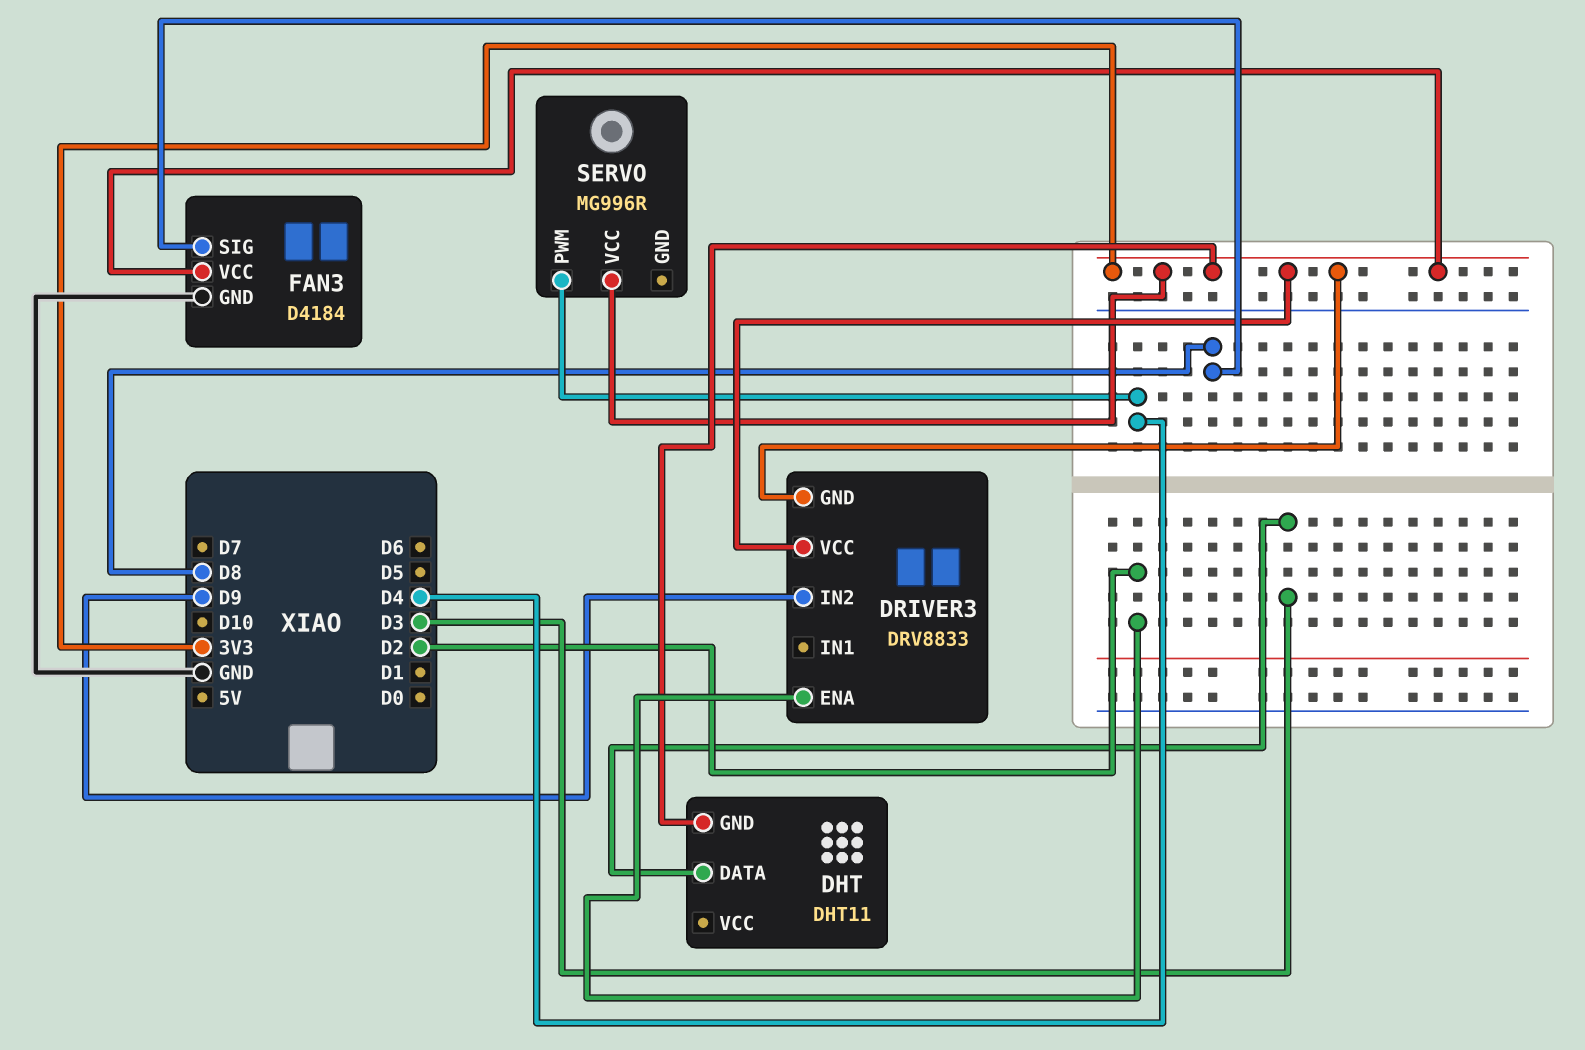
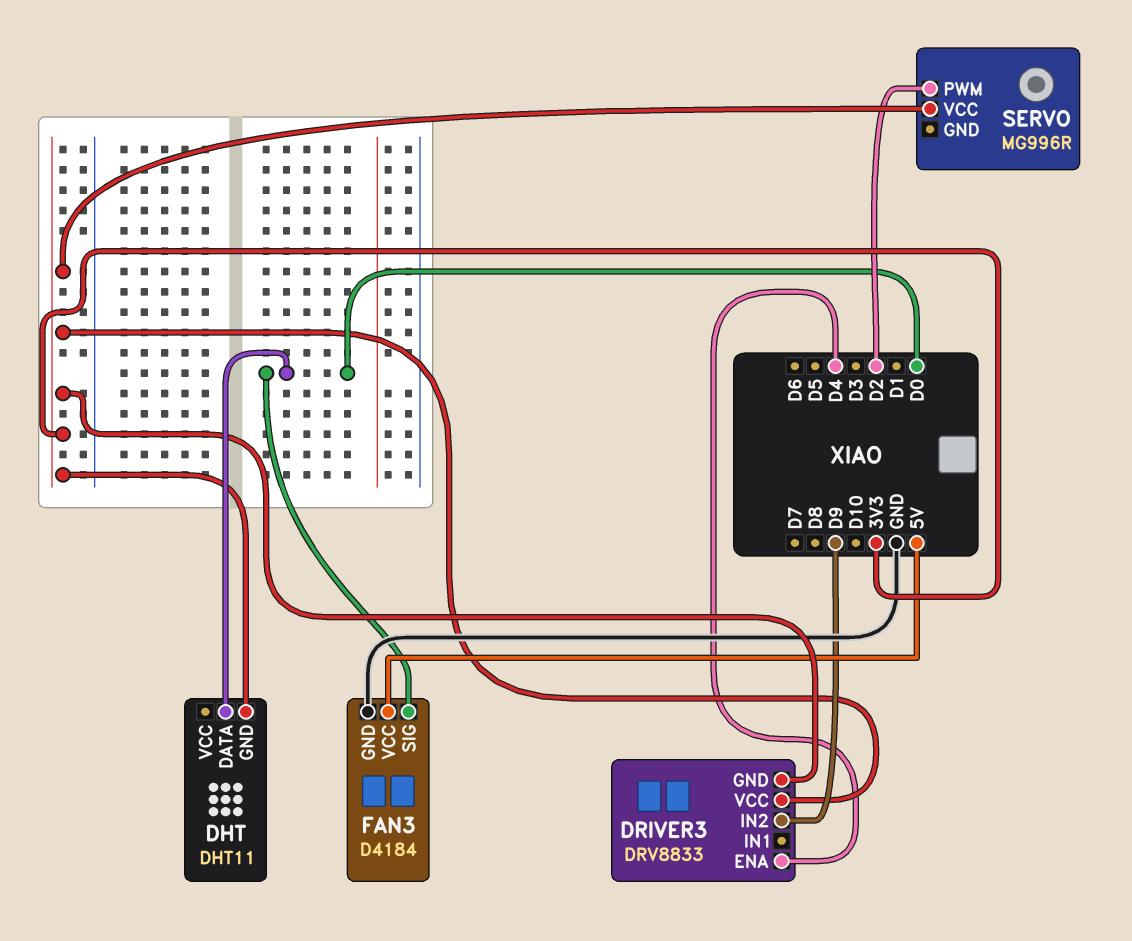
DHT pin DATA: D3 -> D0
DRIVER3 pin ENA: D2 -> D4
FAN3 pin SIG: D8 -> D0
FAN3 pin VCC: 3V3 -> 5V
SERVO pin PWM: D4 -> D2

